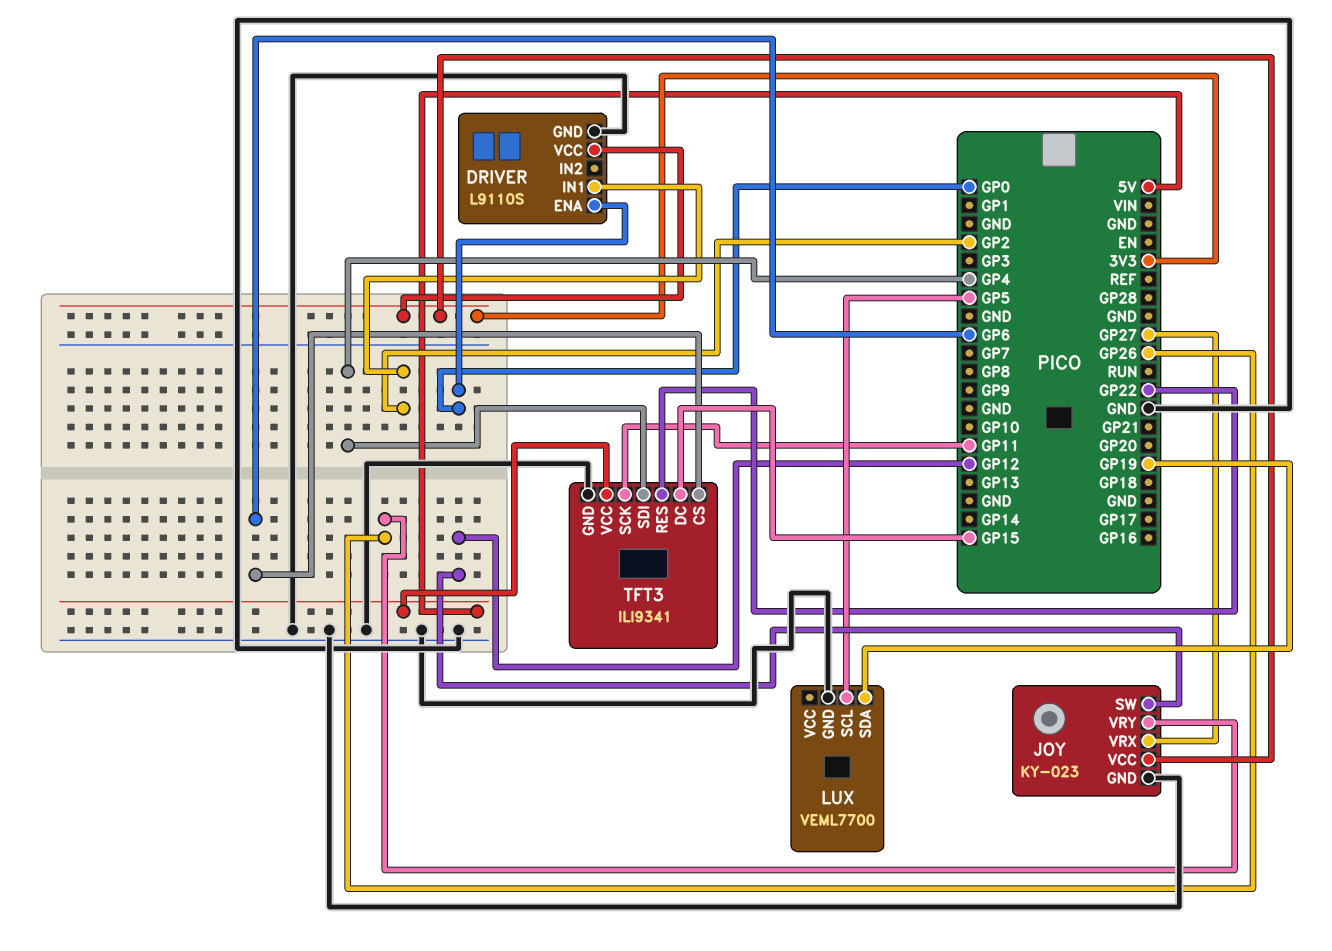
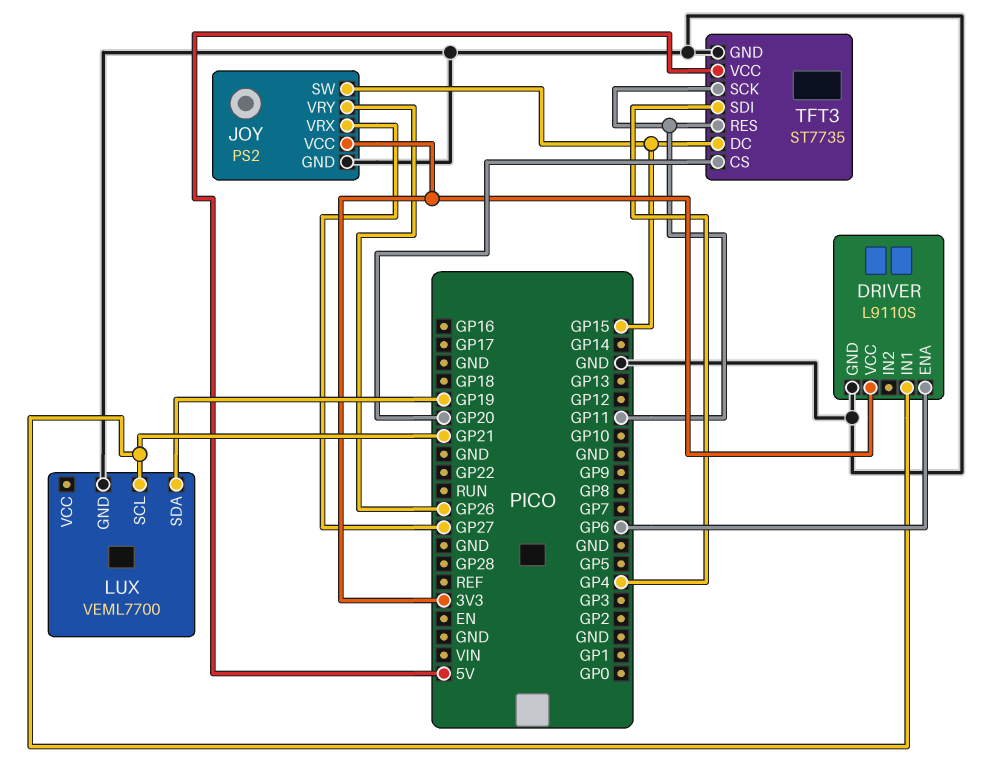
DRIVER pin ENA: GP0 -> GP6
DRIVER pin IN1: GP2 -> GP21
JOY: KY-023 -> PS2
JOY pin SW: GP12 -> GP15
LUX pin SCL: GP5 -> GP21
TFT3: ILI9341 -> ST7735
TFT3 pin CS: GP6 -> GP20
TFT3 pin RES: GP22 -> GP11

